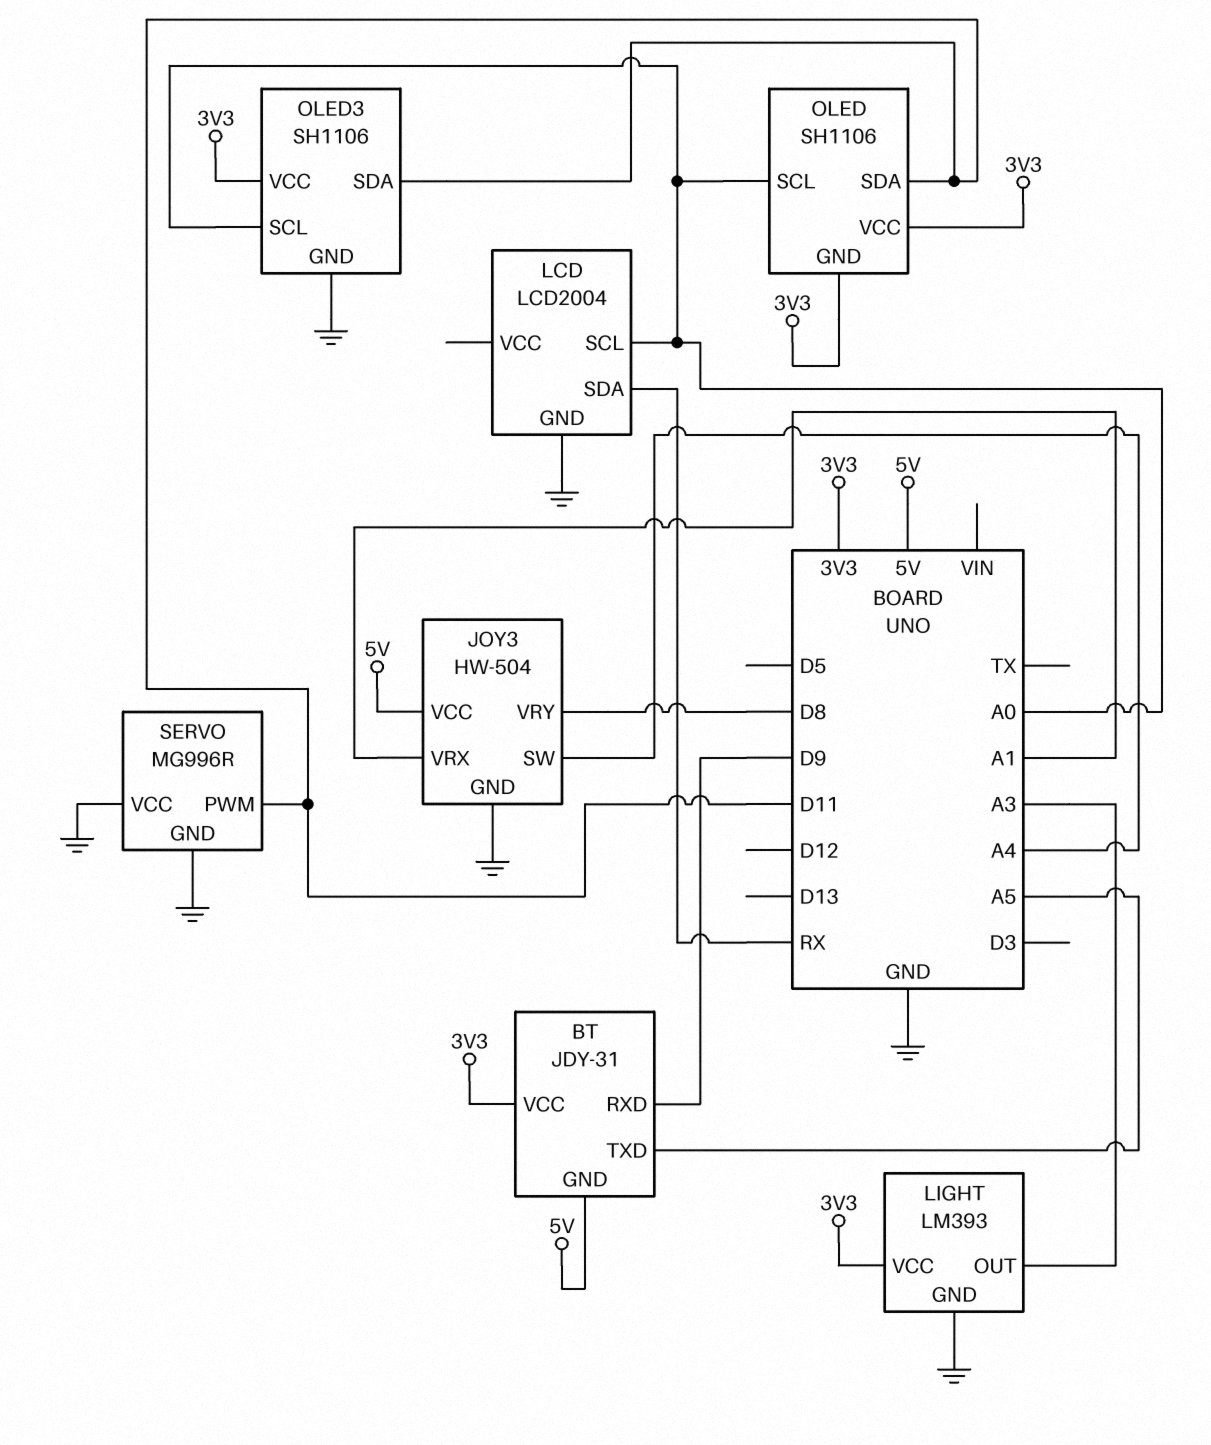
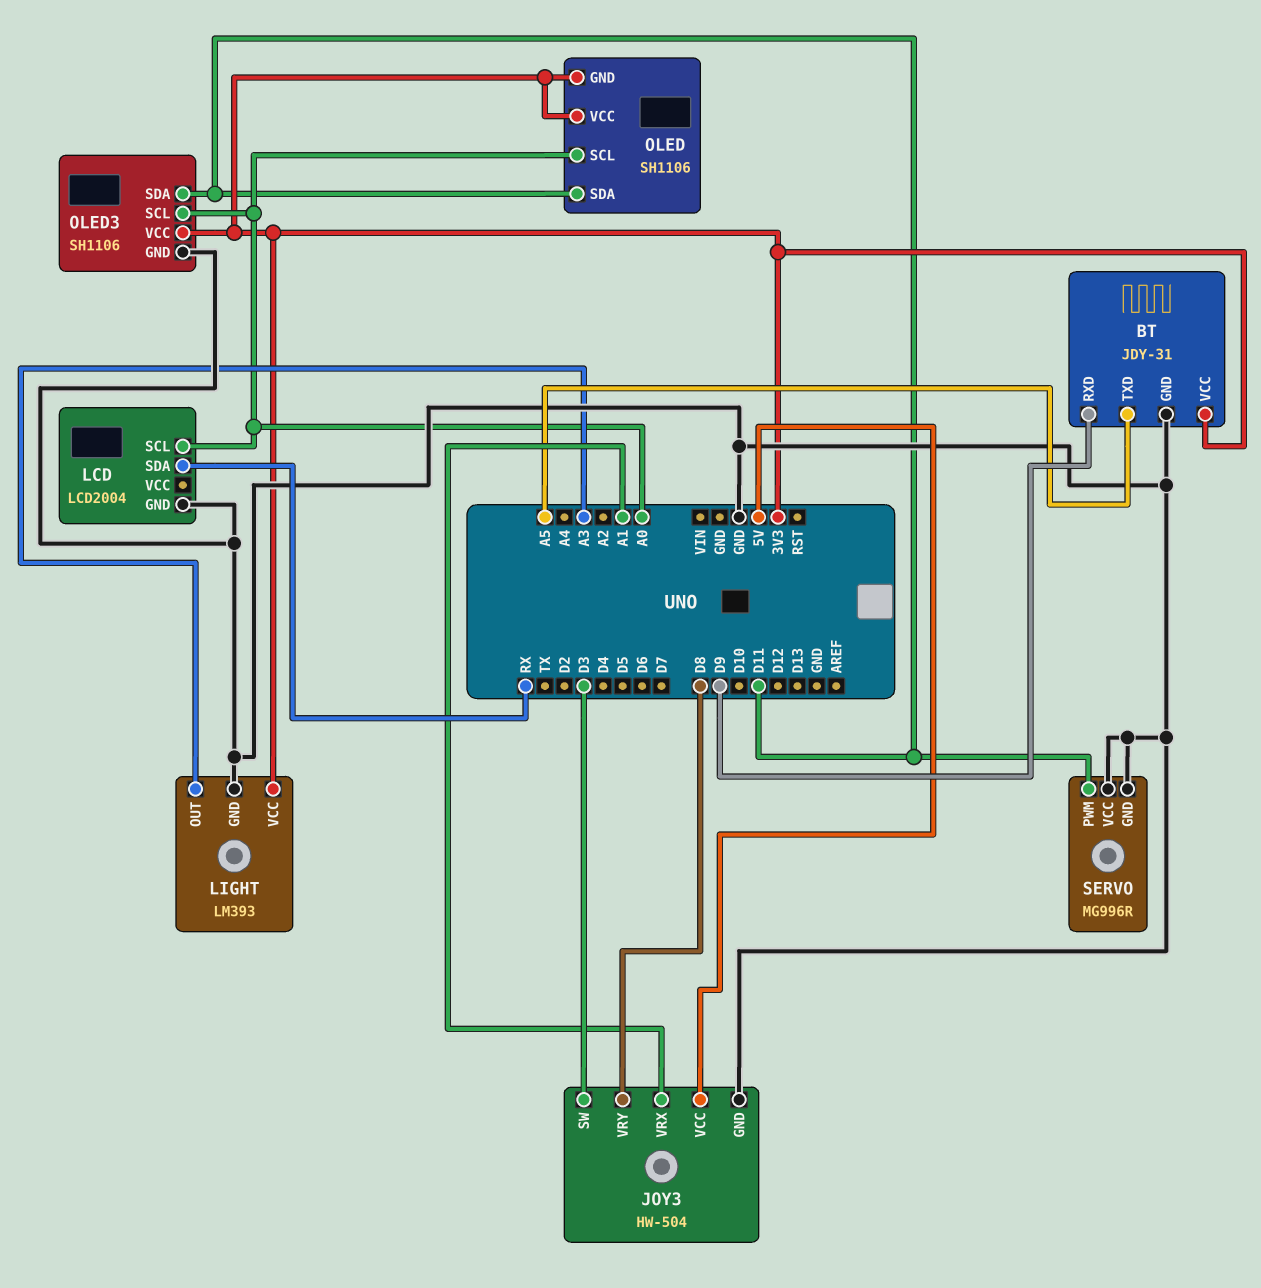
BT pin GND: 5V -> GND
JOY3 pin SW: A4 -> D3

